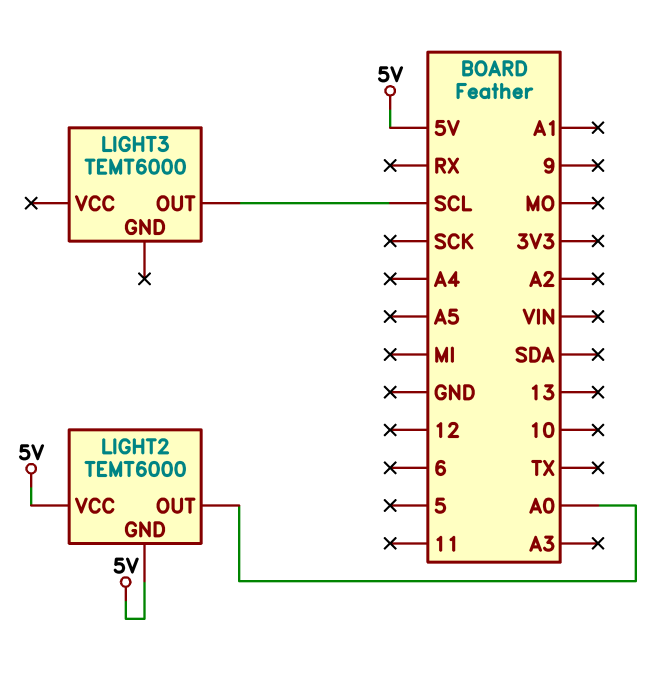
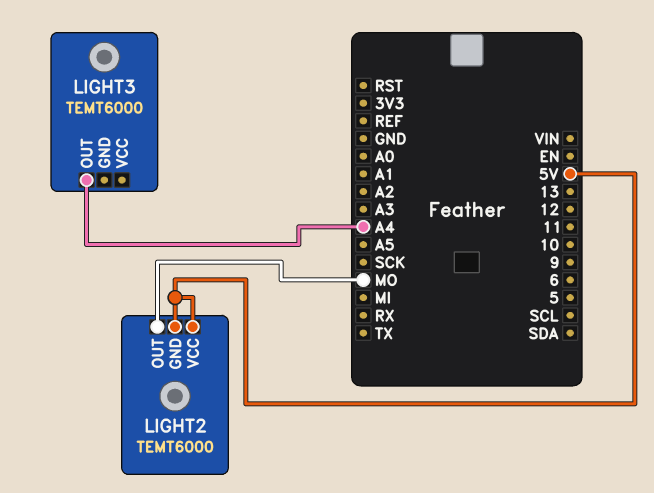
LIGHT2 pin OUT: A0 -> MO
LIGHT3 pin OUT: SCL -> A4

